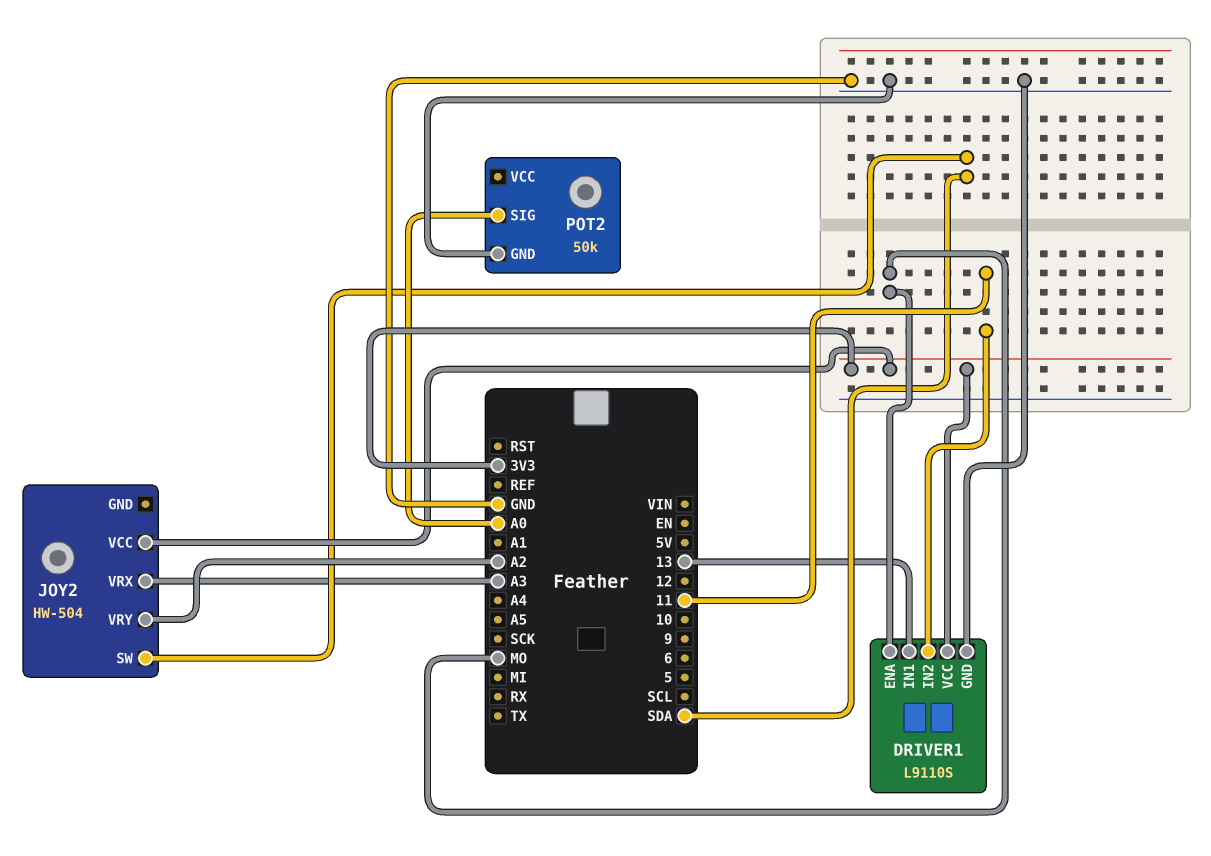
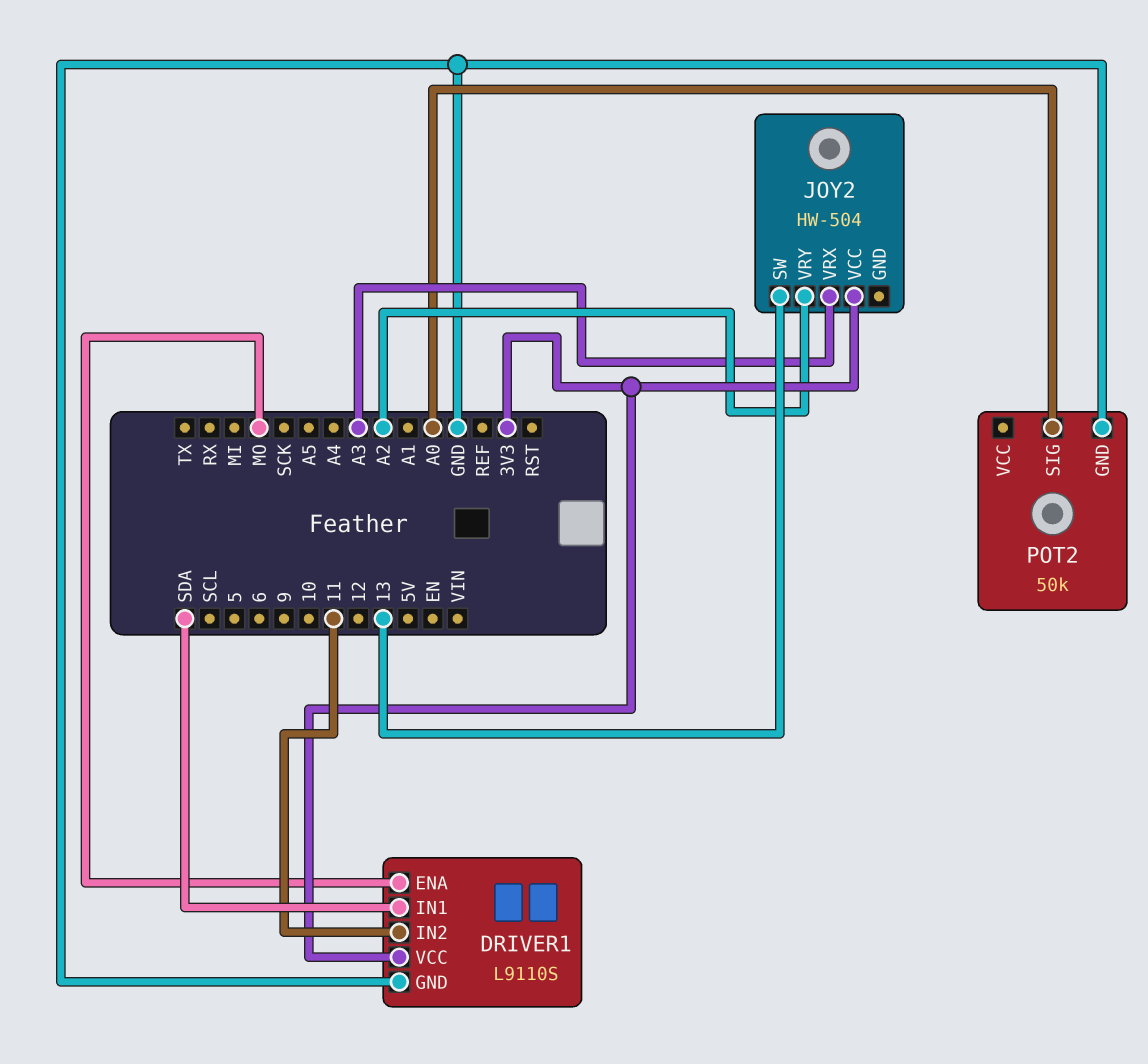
DRIVER1 pin IN1: 13 -> SDA
JOY2 pin SW: SDA -> 13

